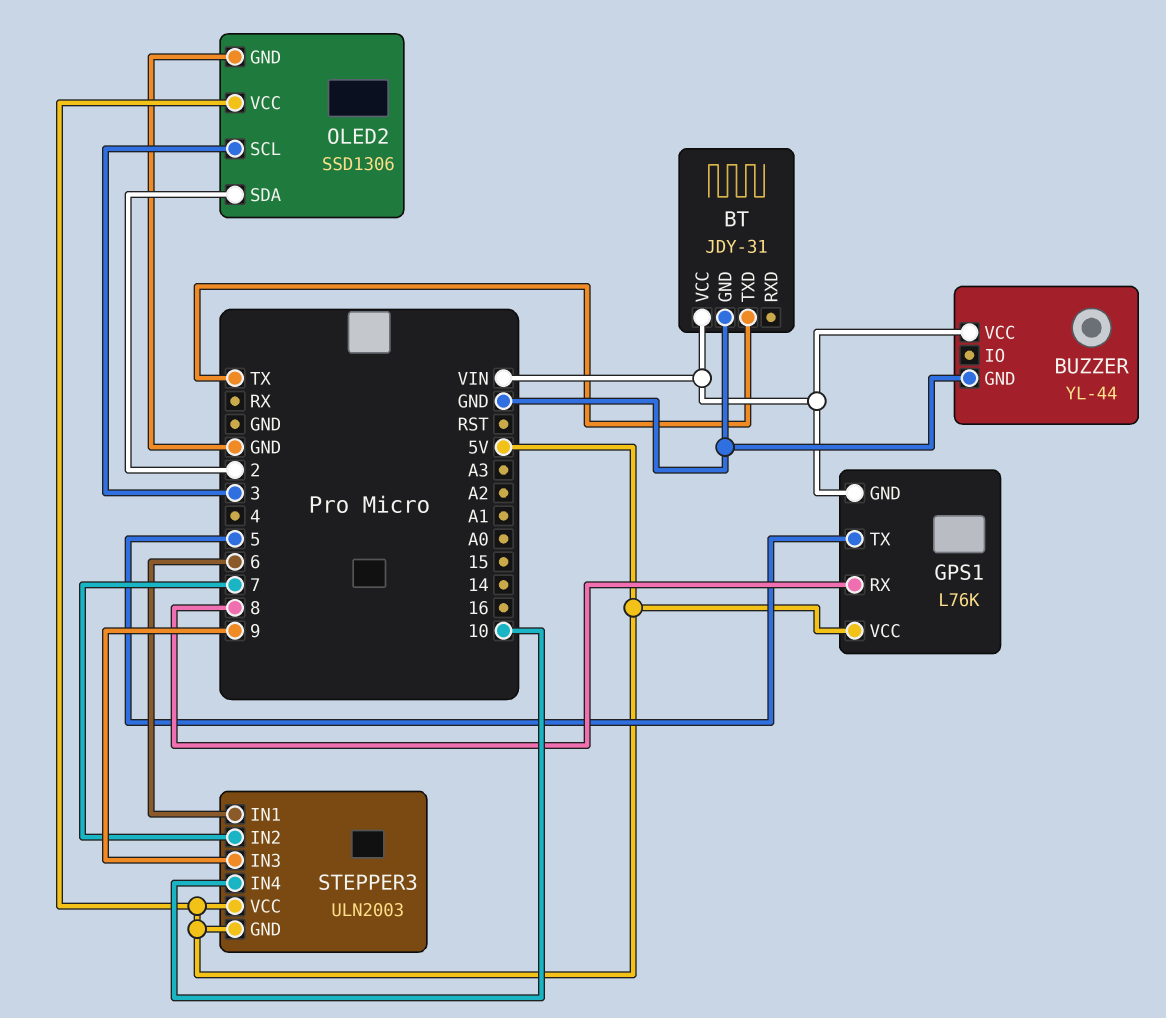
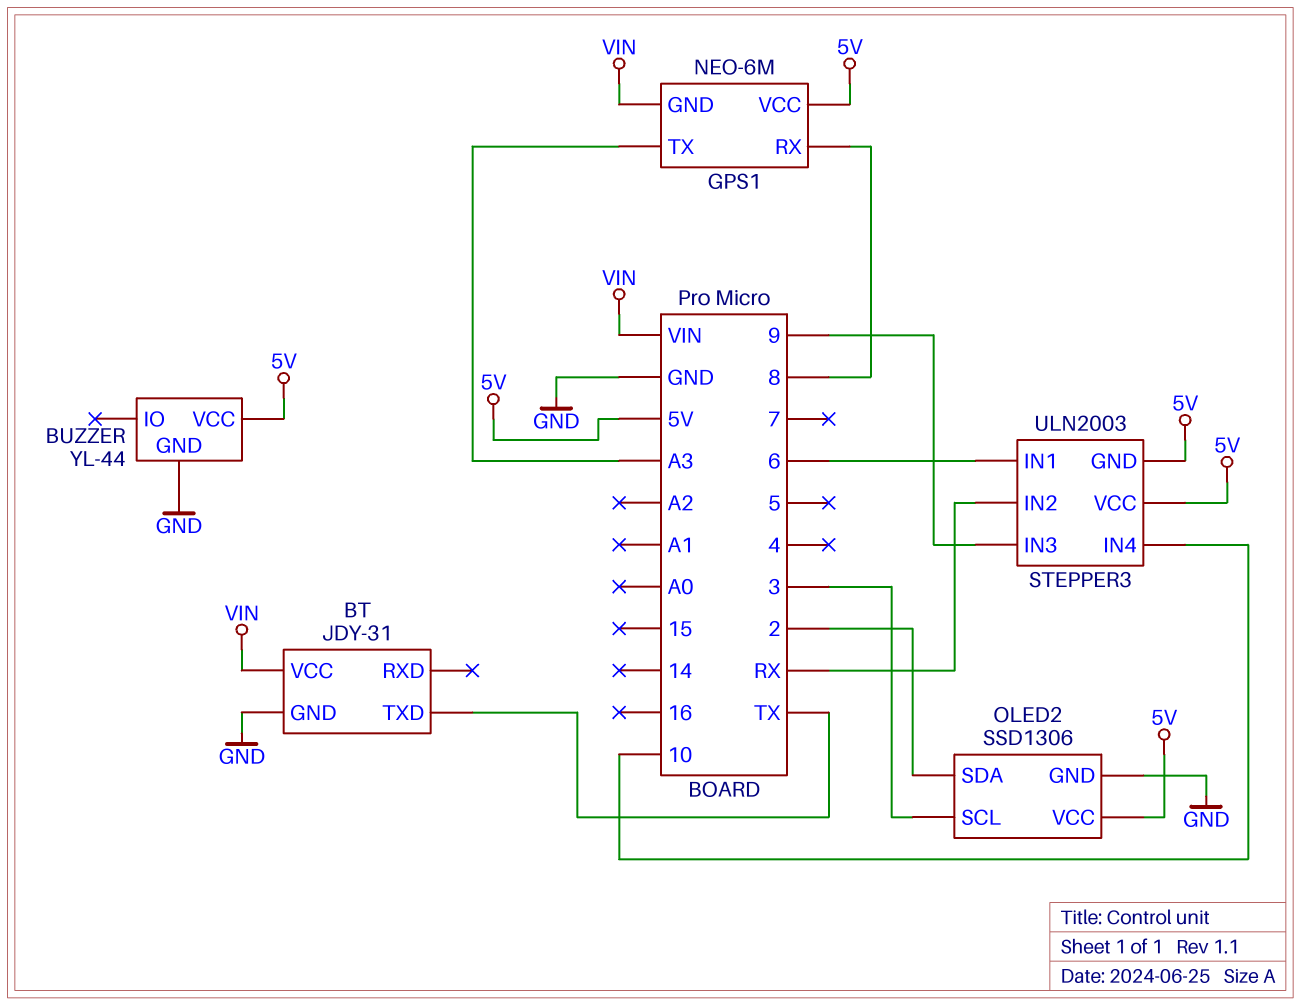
BUZZER pin VCC: VIN -> 5V
GPS1: L76K -> NEO-6M
GPS1 pin TX: 5 -> A3
STEPPER3 pin IN2: 7 -> RX

